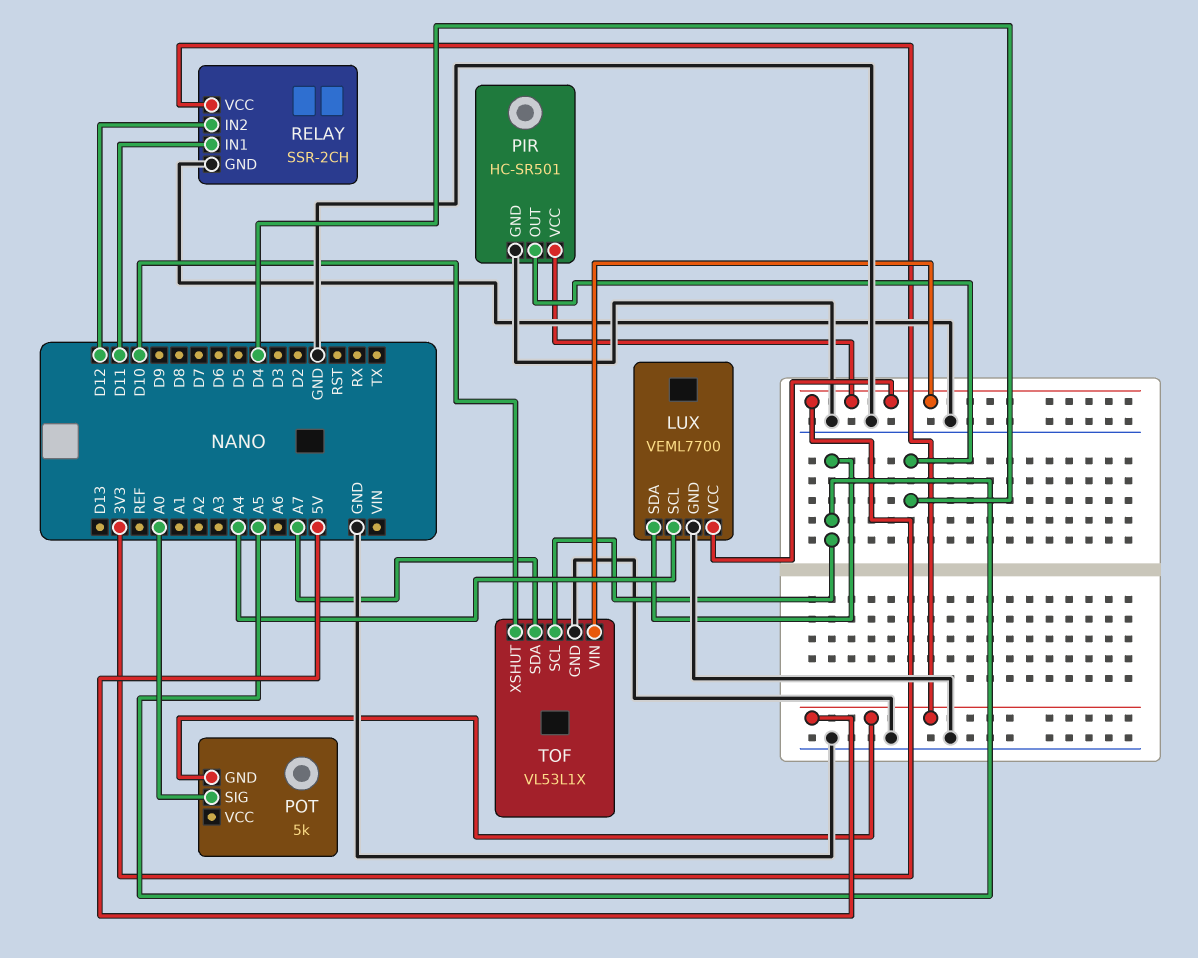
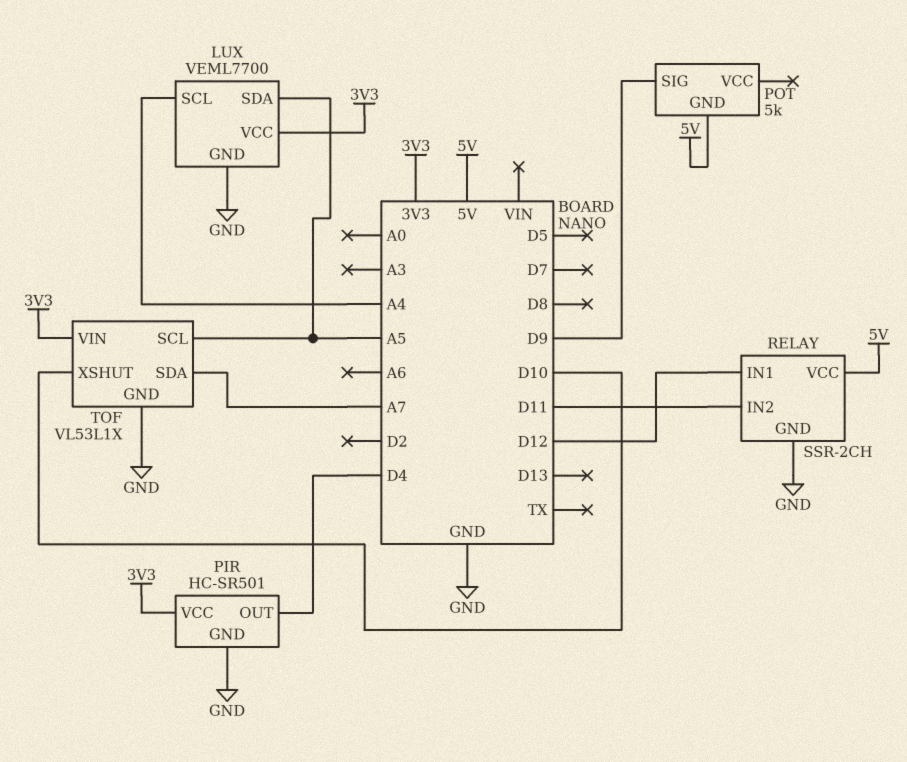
POT pin SIG: A0 -> D9
RELAY pin IN1: D11 -> D12
RELAY pin IN2: D12 -> D11

